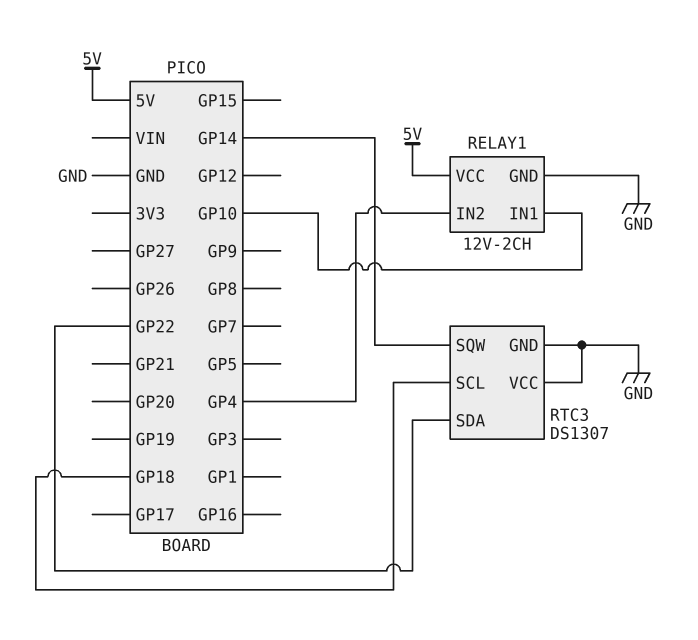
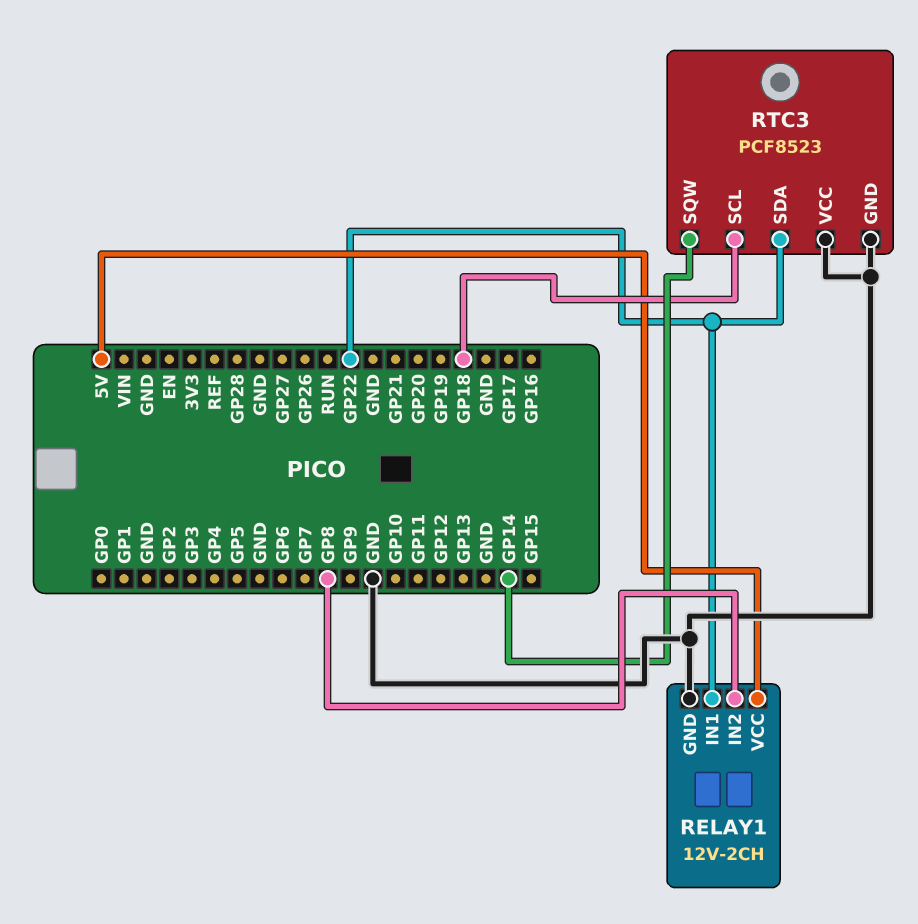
RELAY1 pin IN1: GP10 -> GP22
RELAY1 pin IN2: GP4 -> GP8
RTC3: DS1307 -> PCF8523

